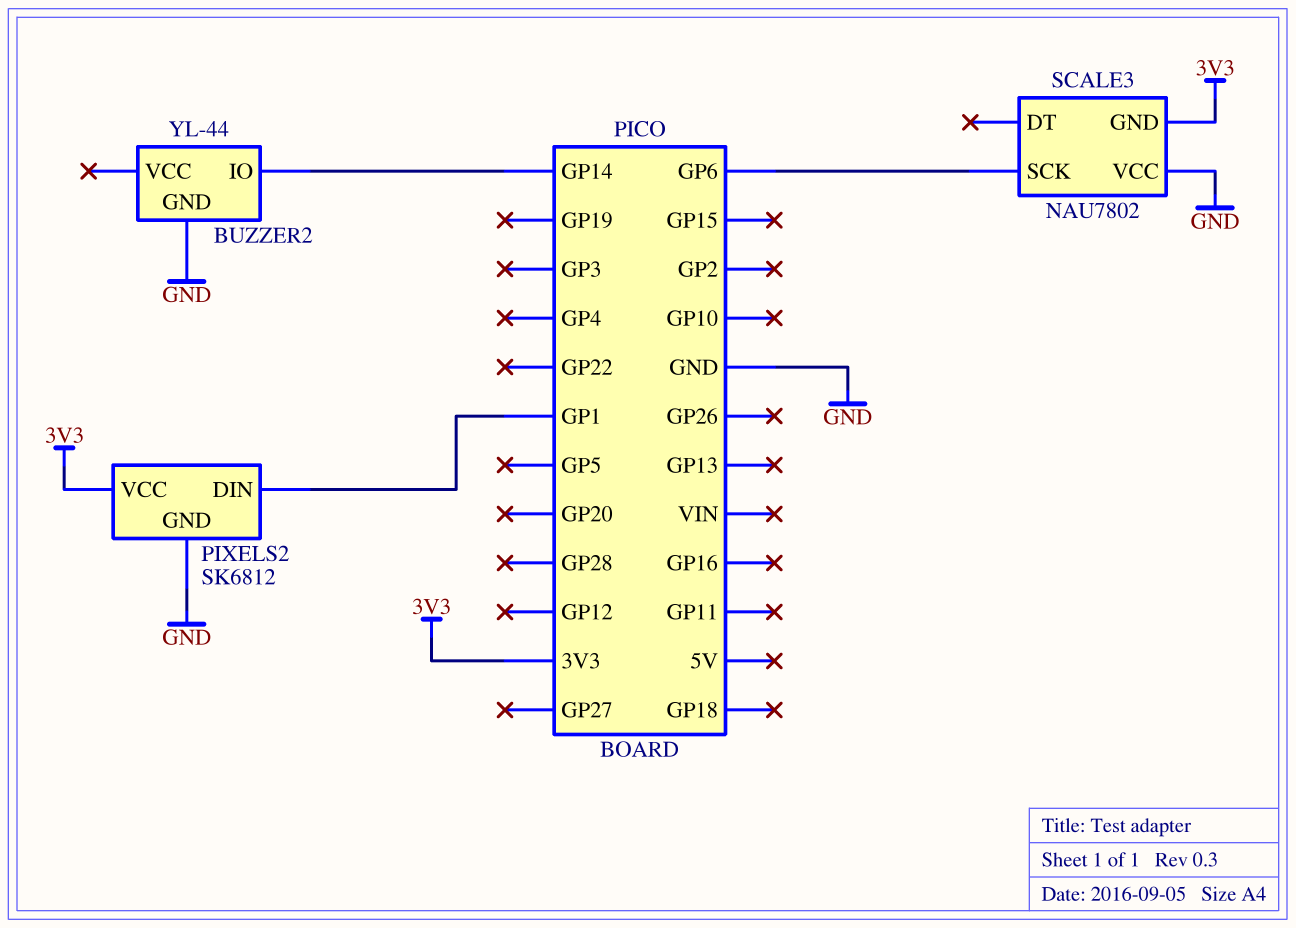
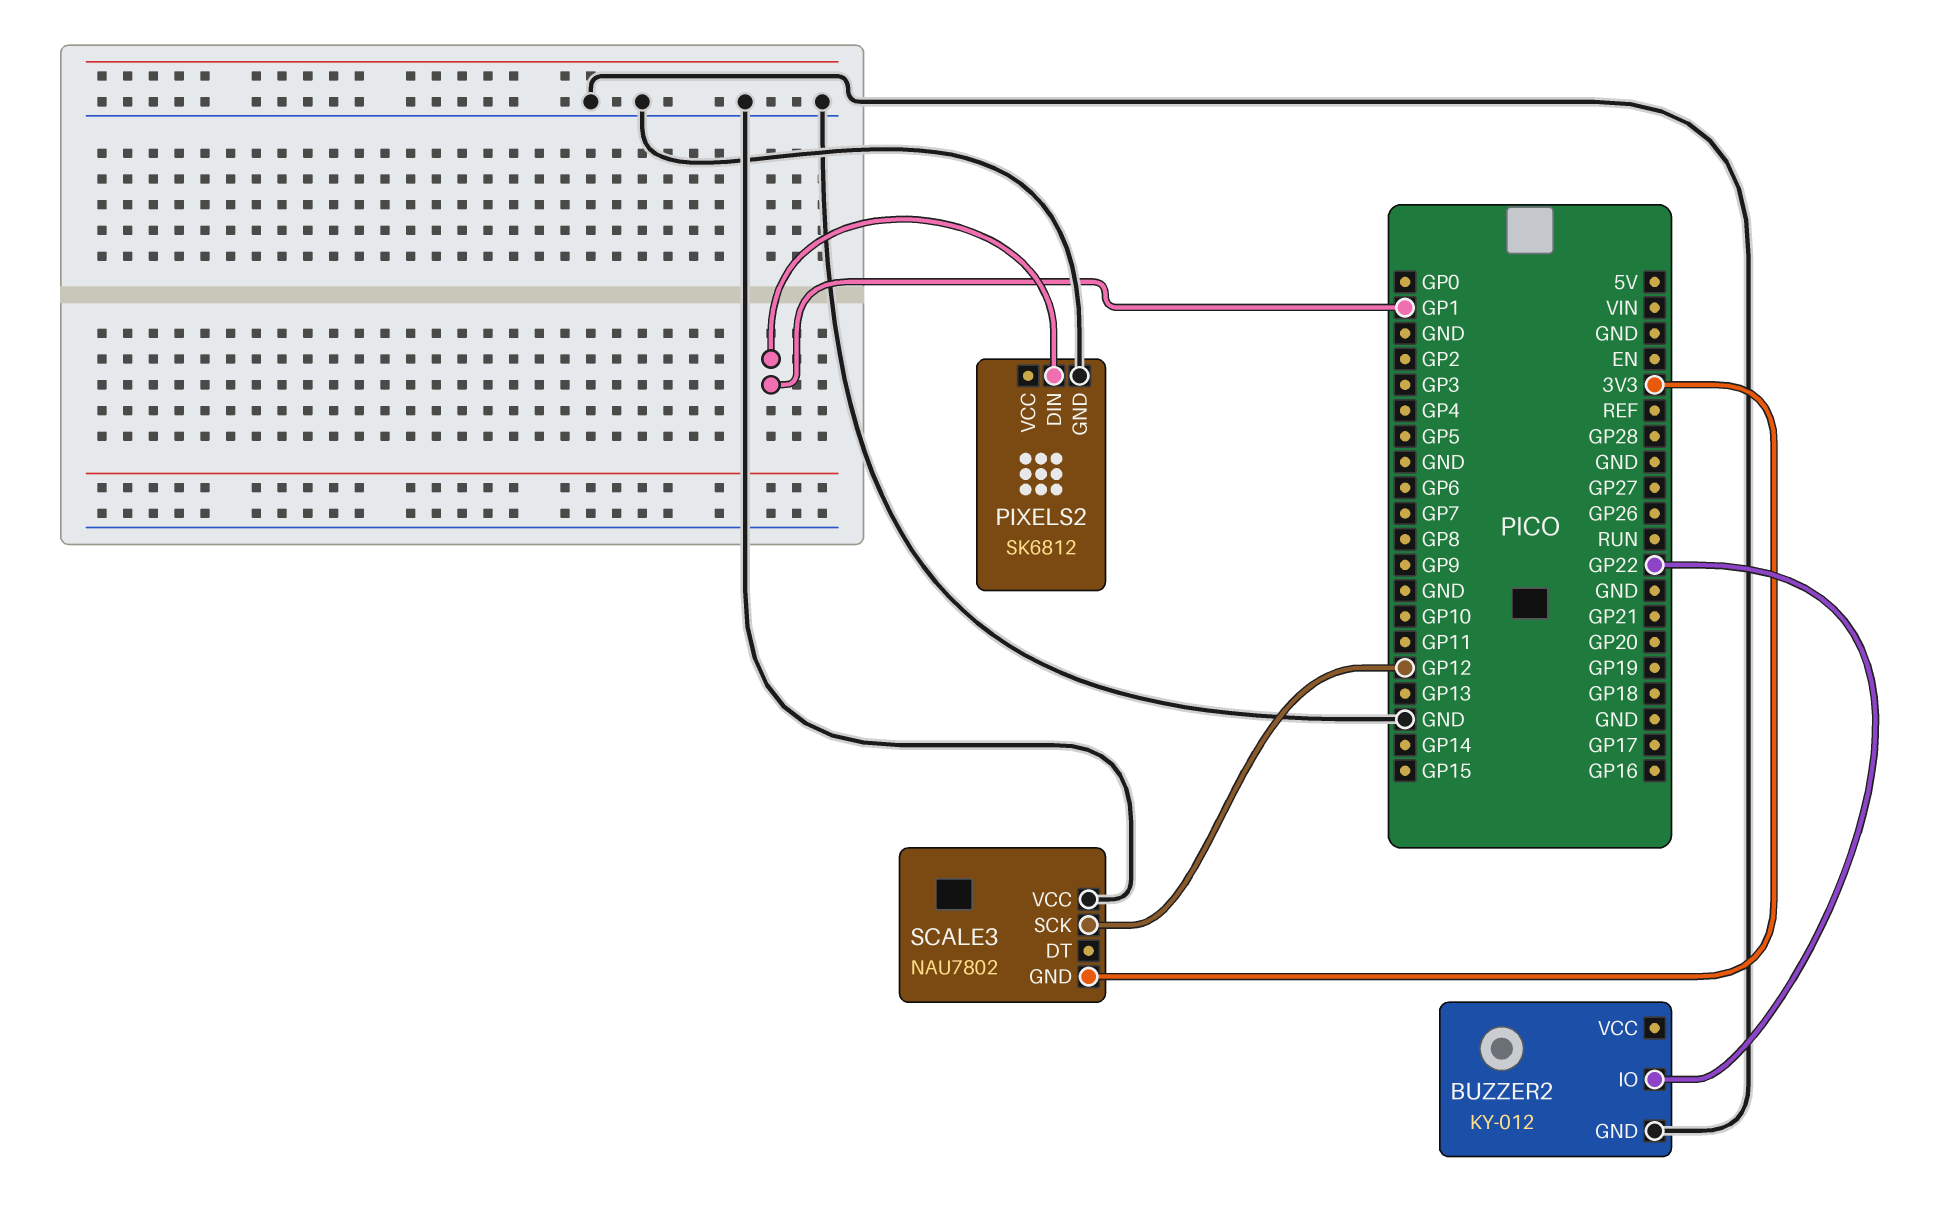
BUZZER2: YL-44 -> KY-012
BUZZER2 pin IO: GP14 -> GP22
PIXELS2 pin VCC: 3V3 -> none
SCALE3 pin SCK: GP6 -> GP12

